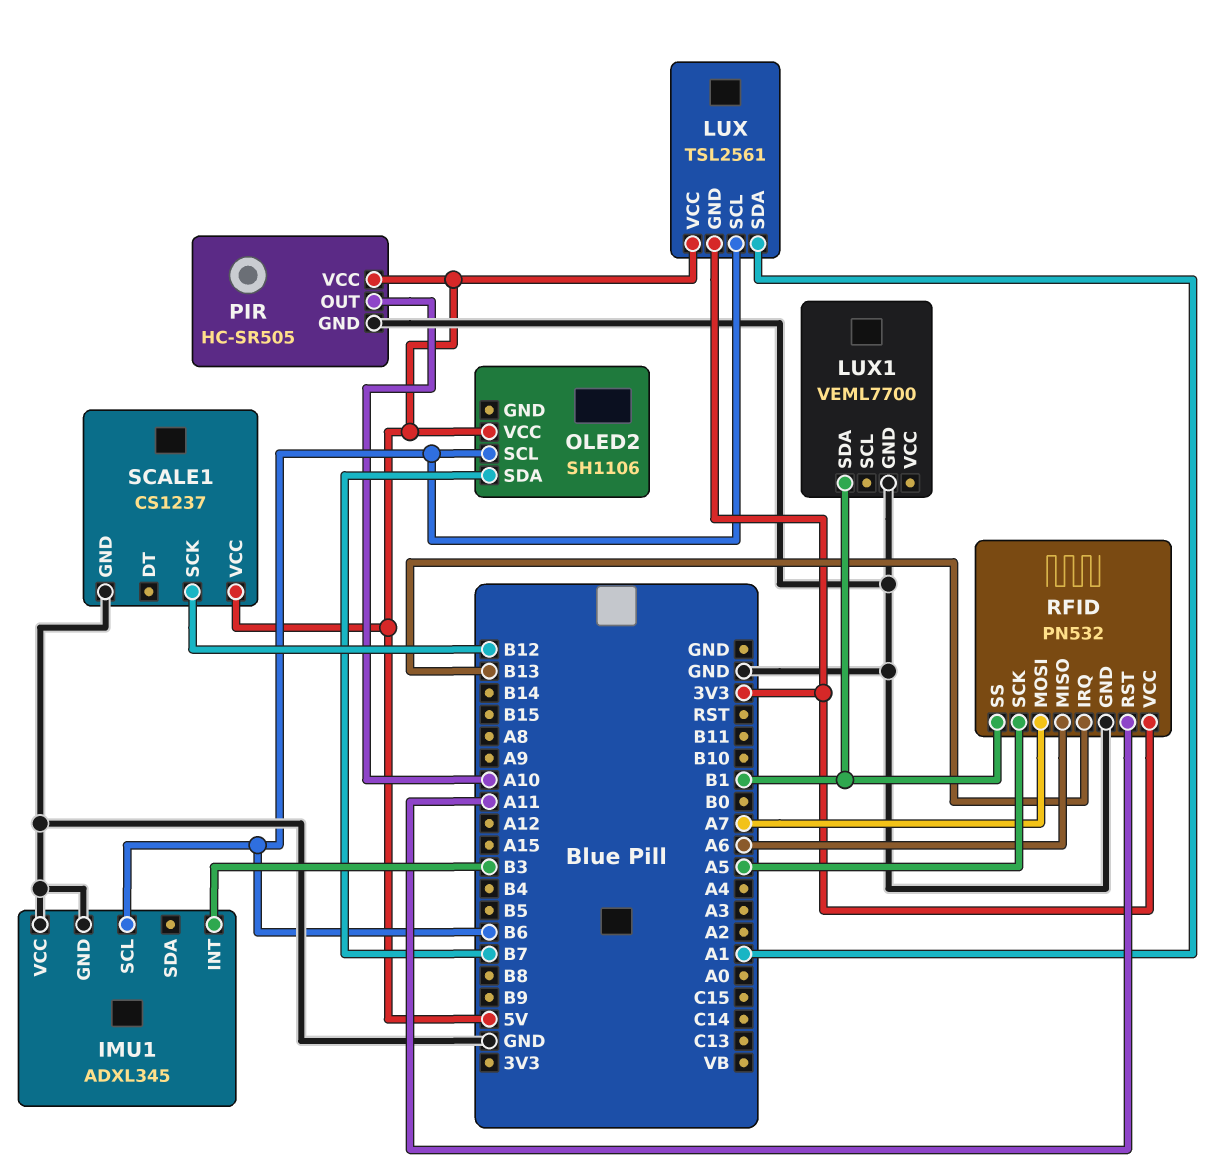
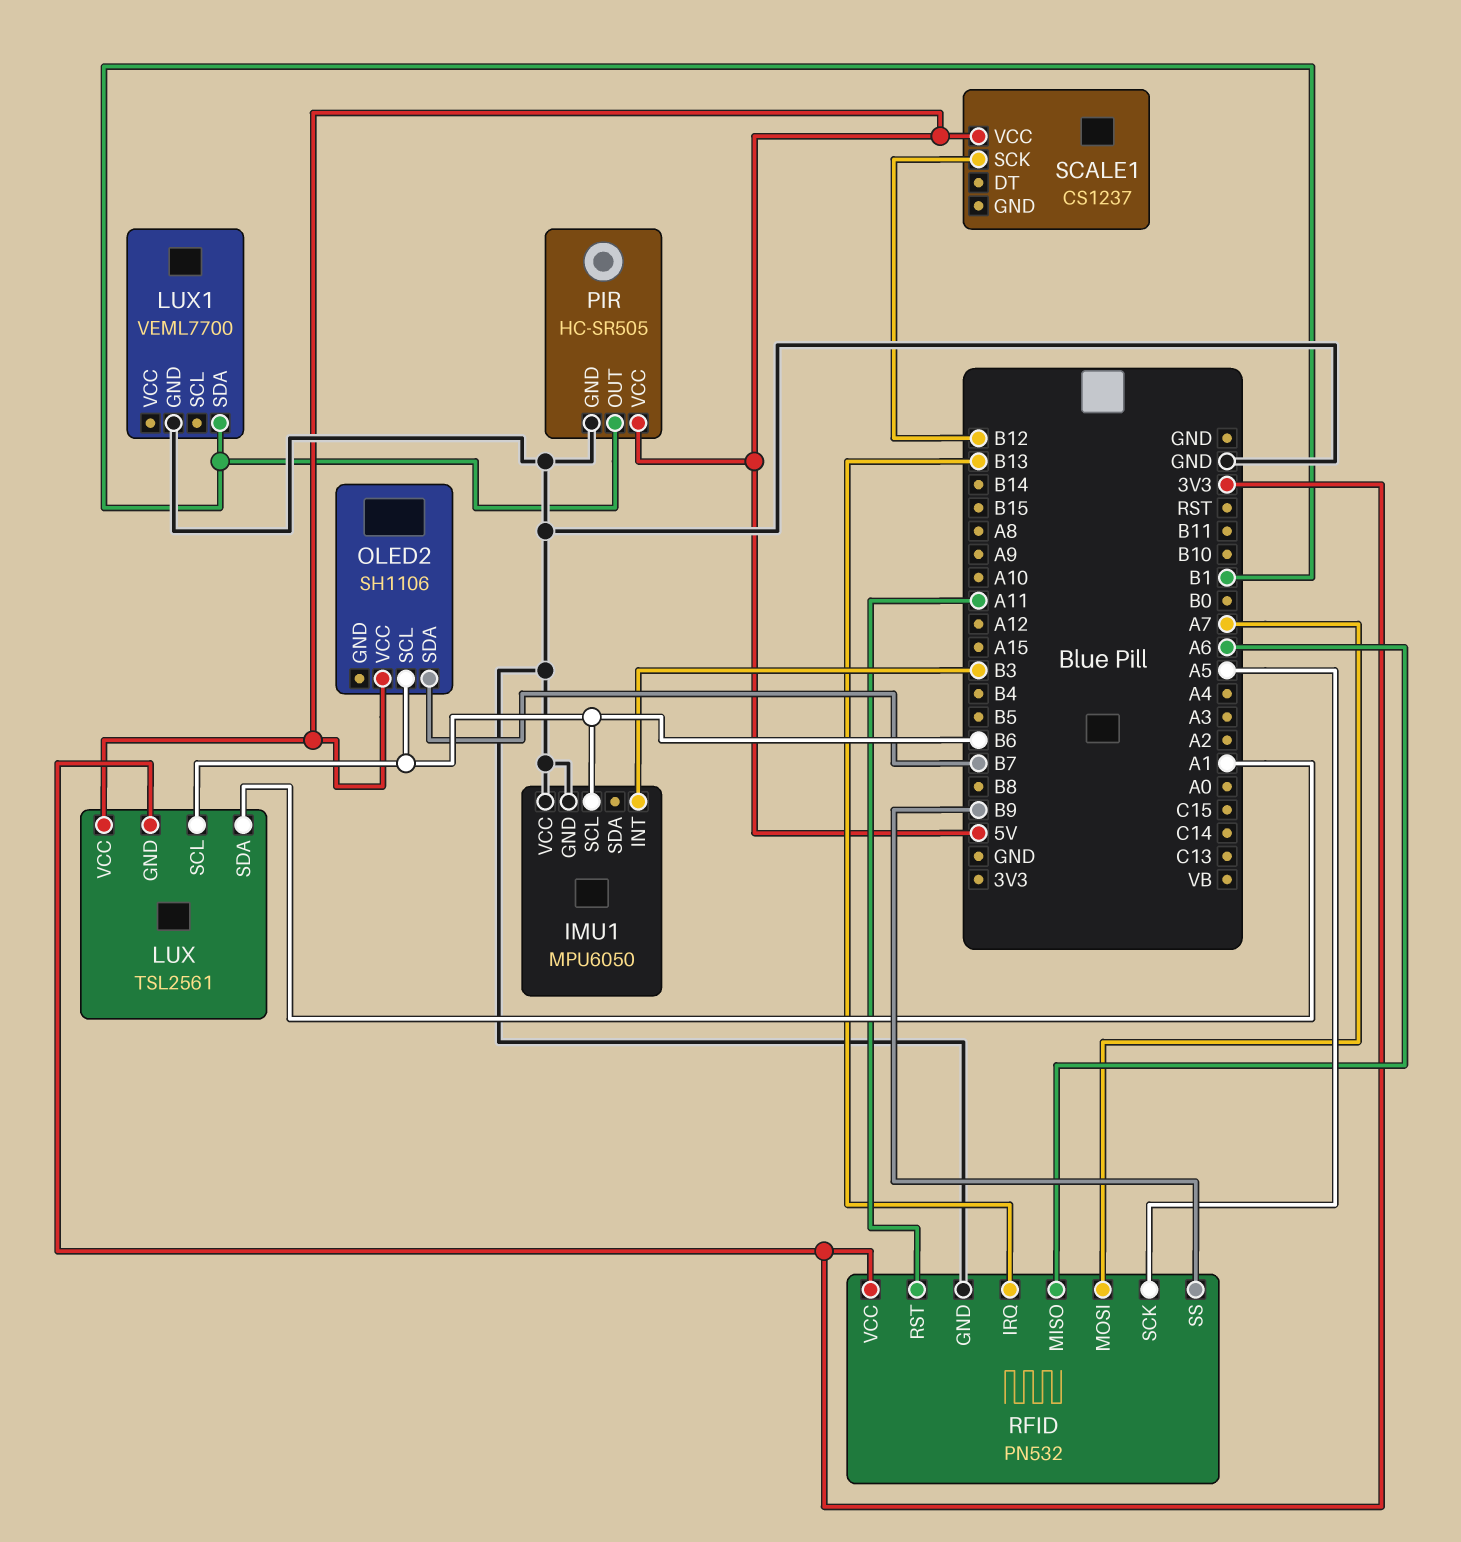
IMU1: ADXL345 -> MPU6050
PIR pin OUT: A10 -> B1
RFID pin SS: B1 -> B9
SCALE1 pin GND: GND -> none

